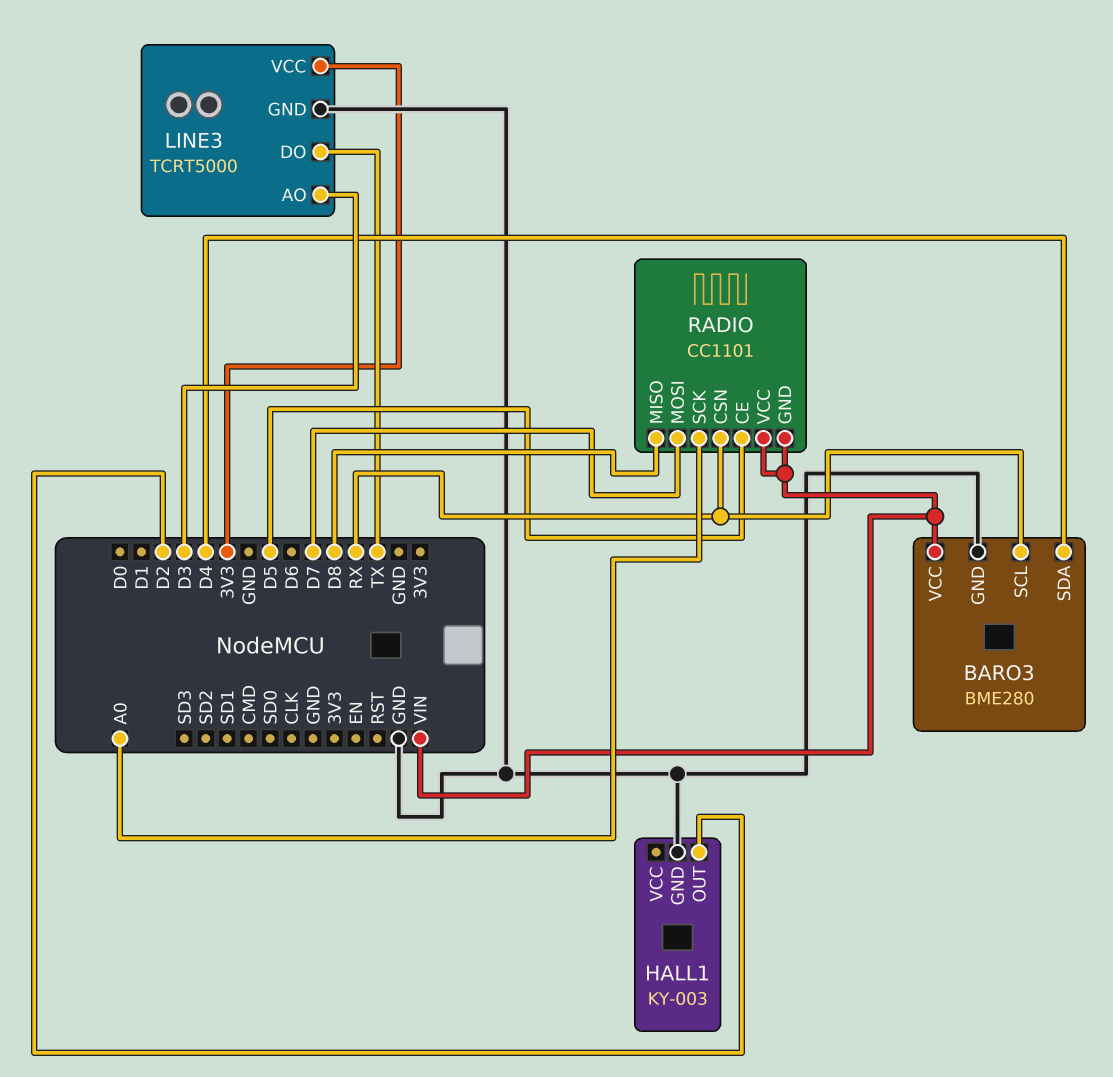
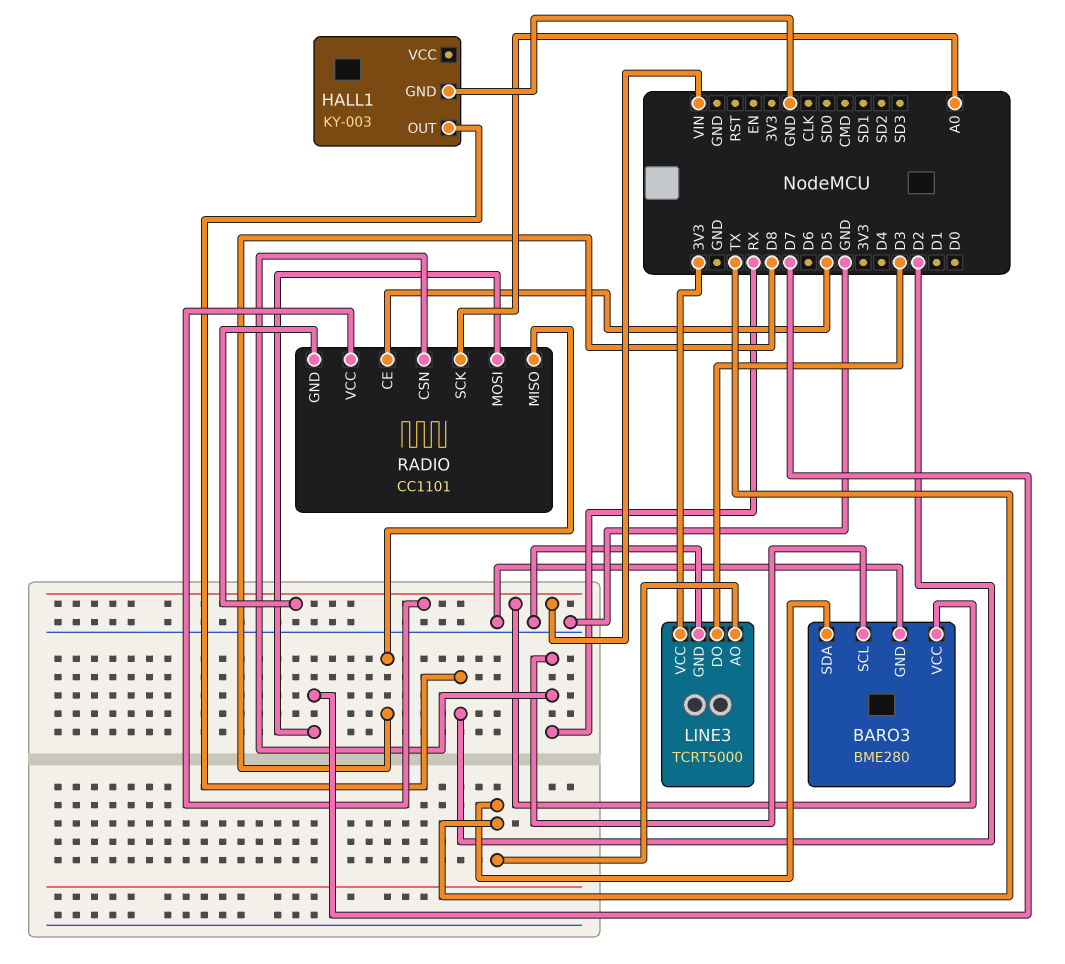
BARO3 pin SDA: D4 -> TX
LINE3 pin AO: D3 -> TX
LINE3 pin DO: TX -> D3

